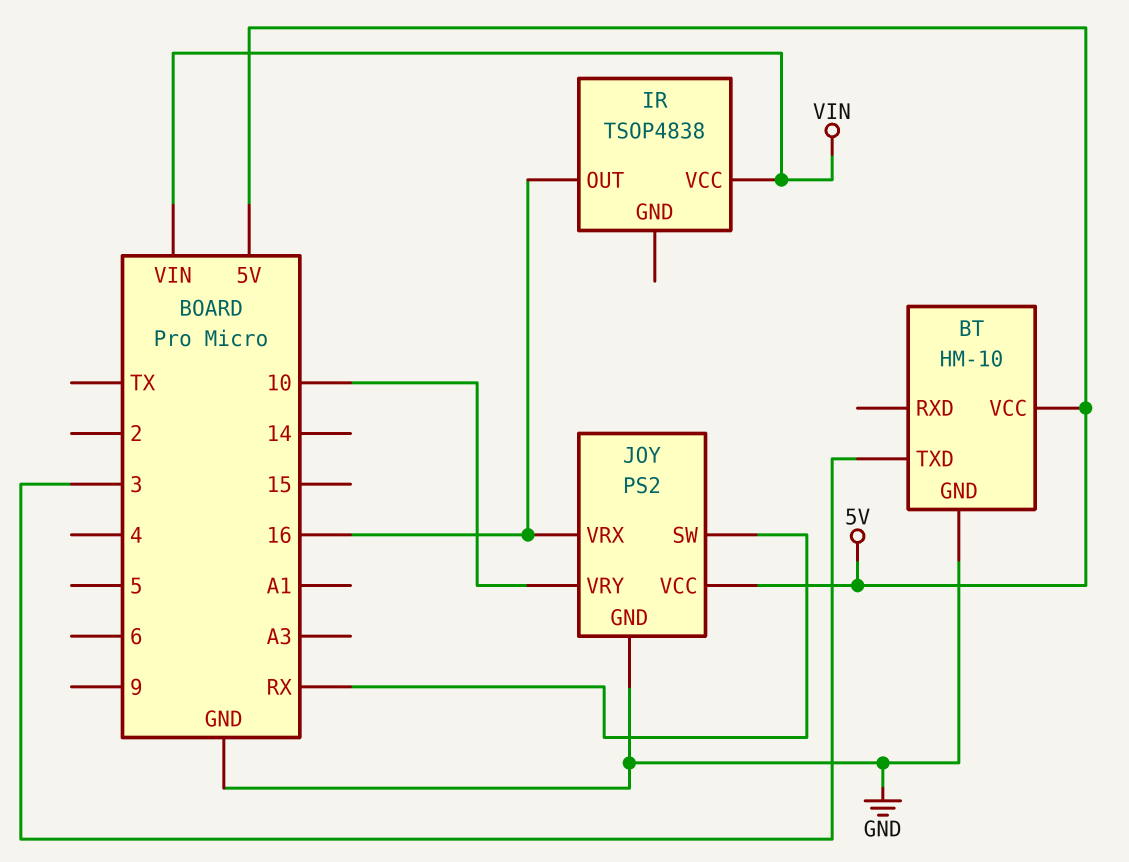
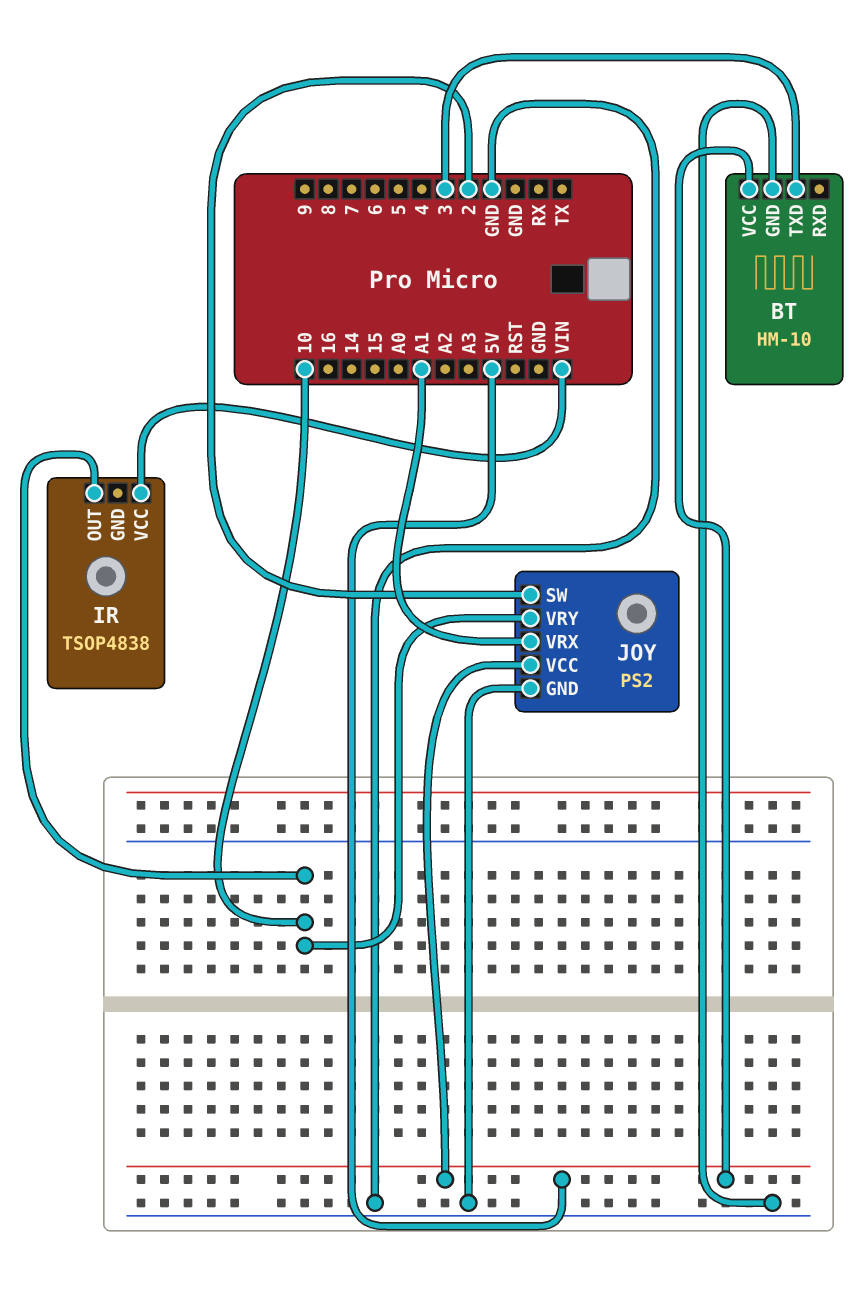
IR pin OUT: 16 -> 10
JOY pin SW: RX -> 2
JOY pin VRX: 16 -> A1

